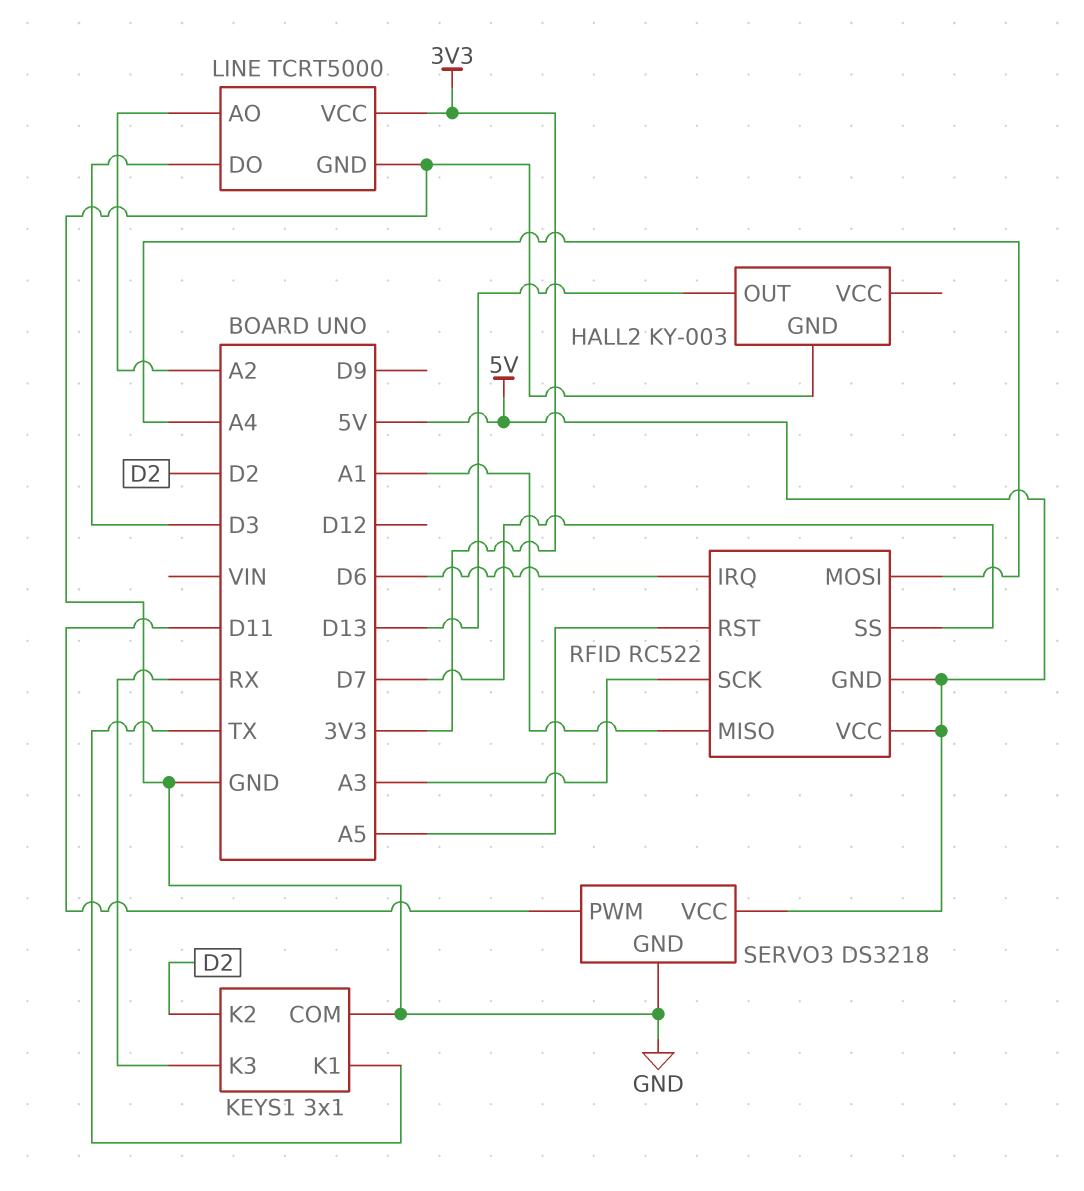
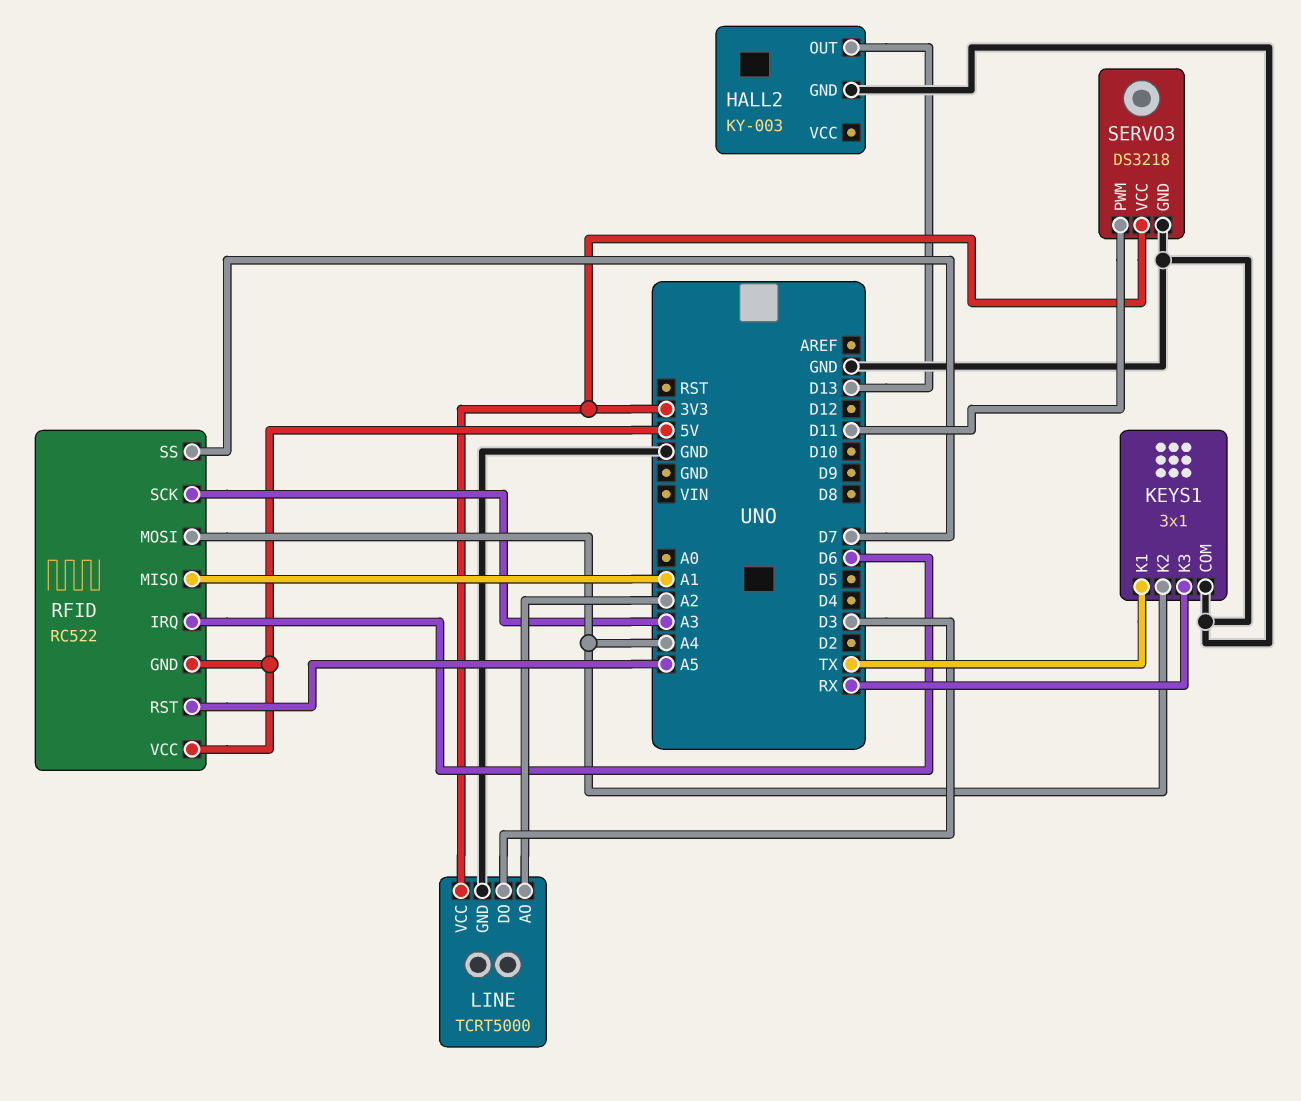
KEYS1 pin K2: D2 -> A4
SERVO3 pin VCC: 5V -> 3V3

